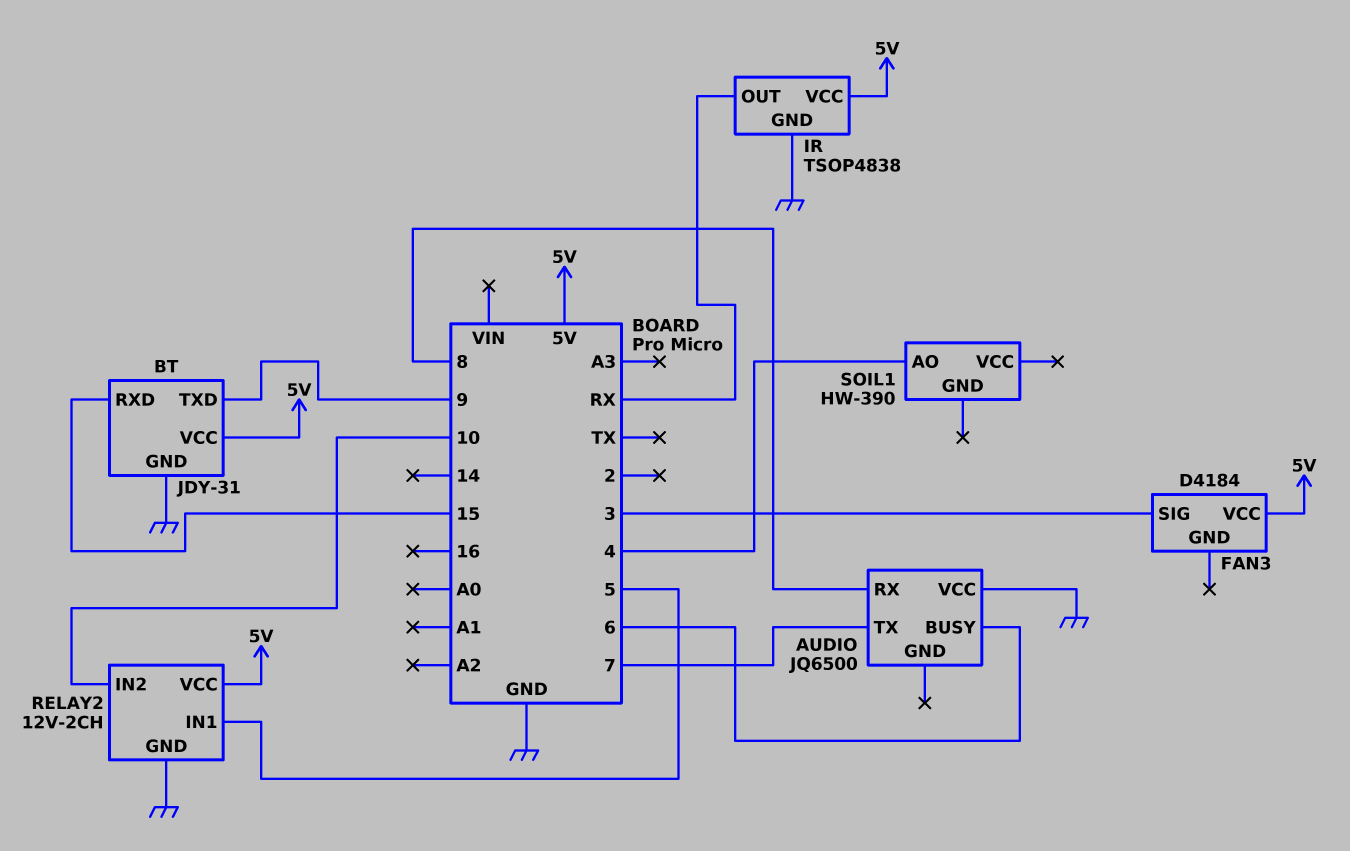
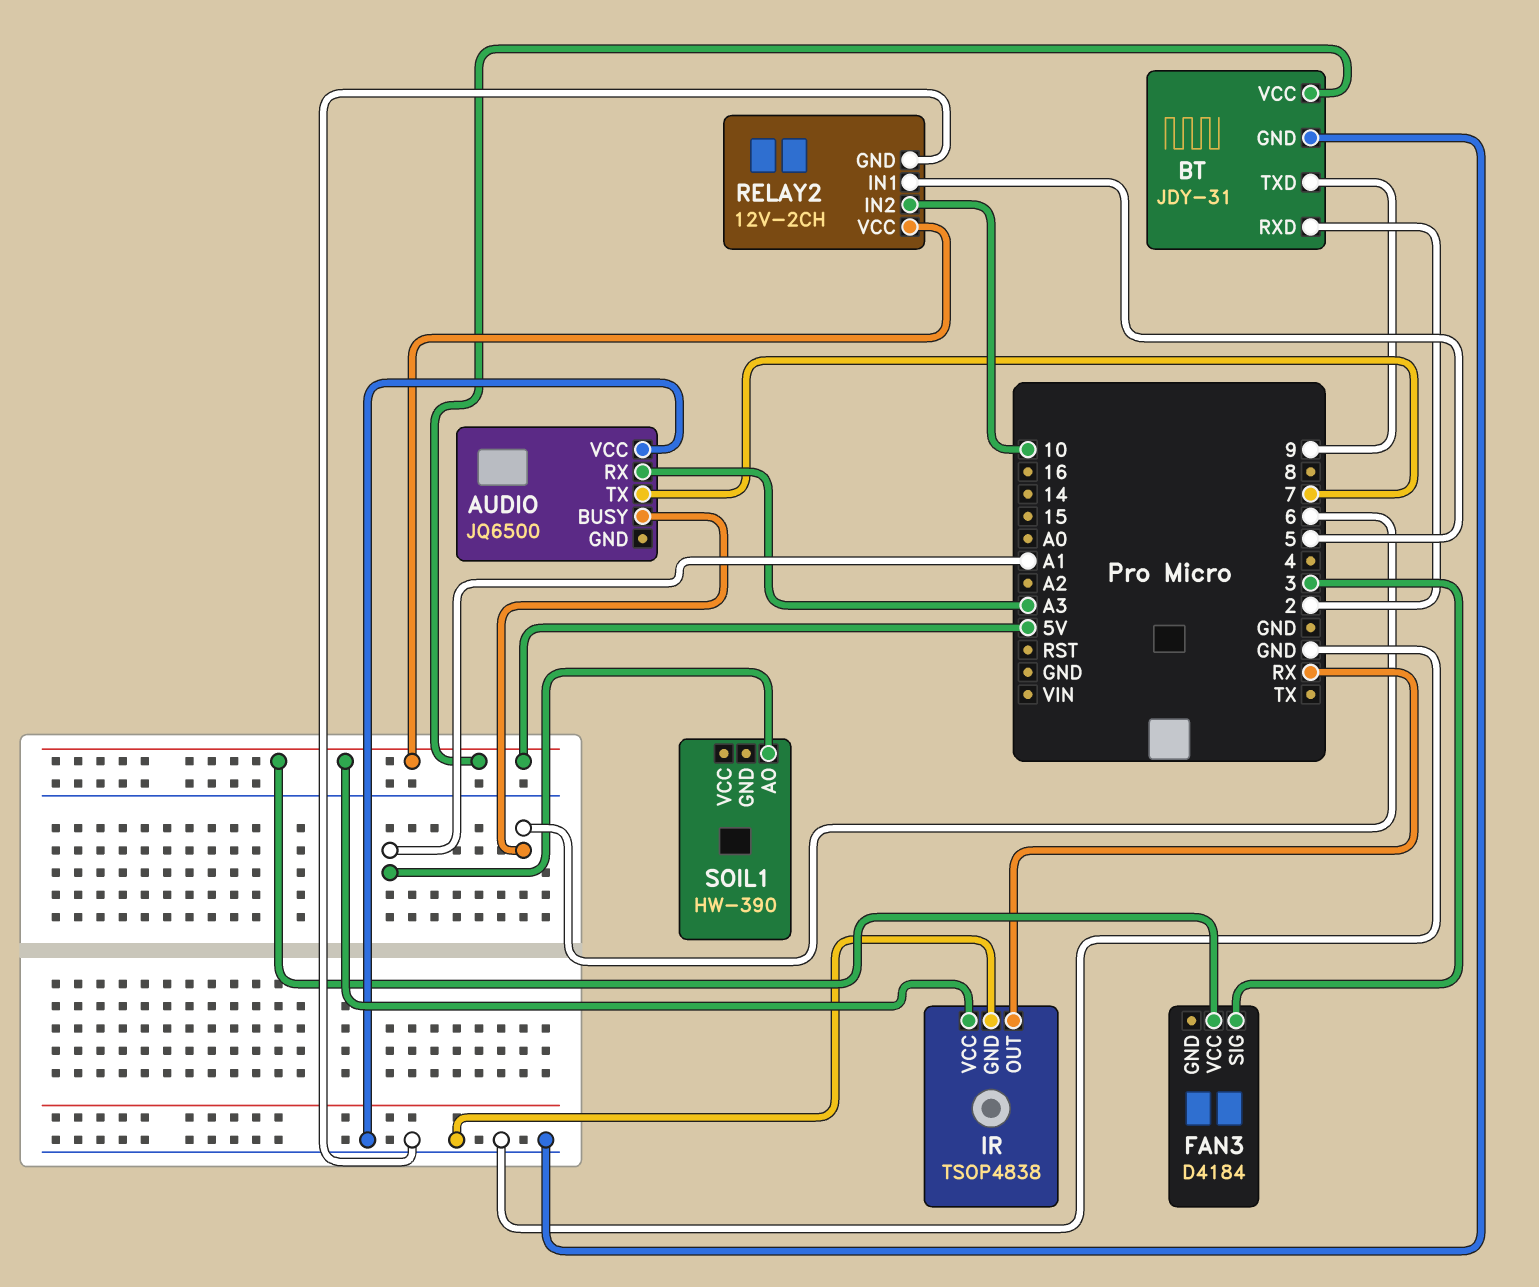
AUDIO pin RX: 8 -> A3
BT pin RXD: 15 -> 2
SOIL1 pin AO: 4 -> A1

